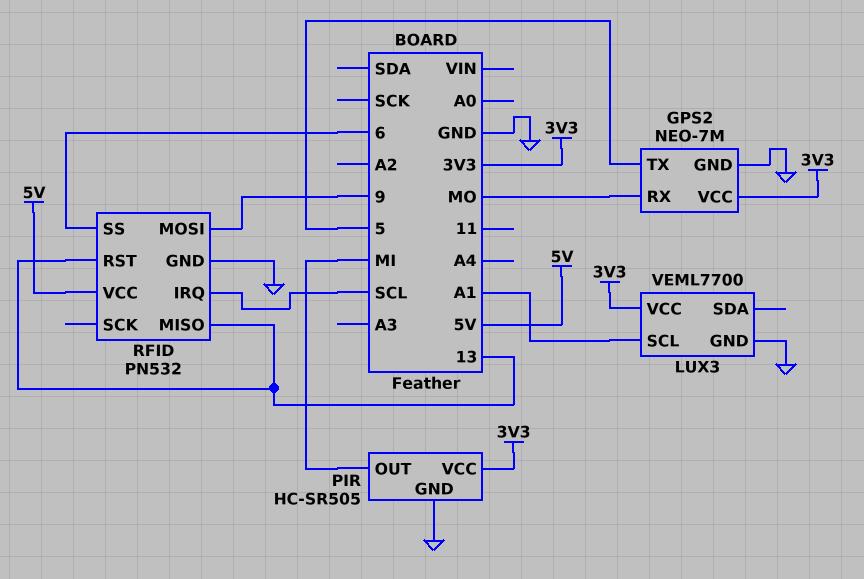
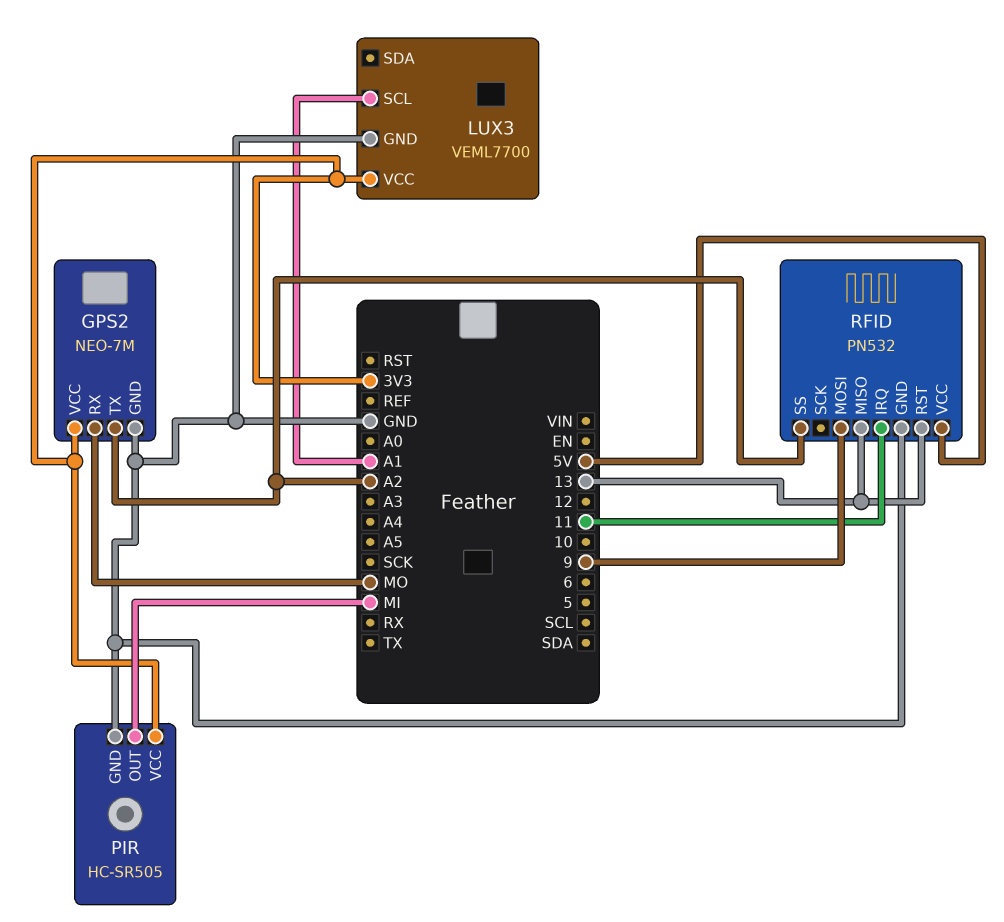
GPS2 pin TX: 5 -> A2
RFID pin IRQ: SCL -> 11
RFID pin SS: 6 -> A2

